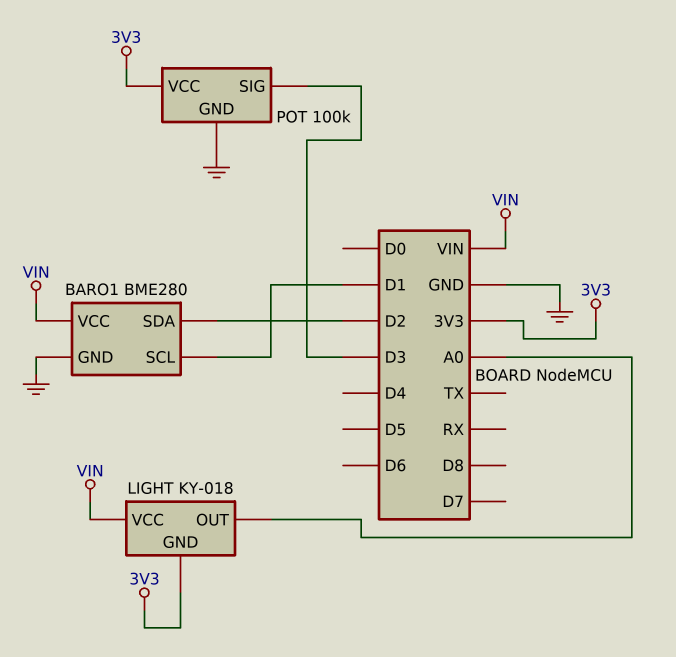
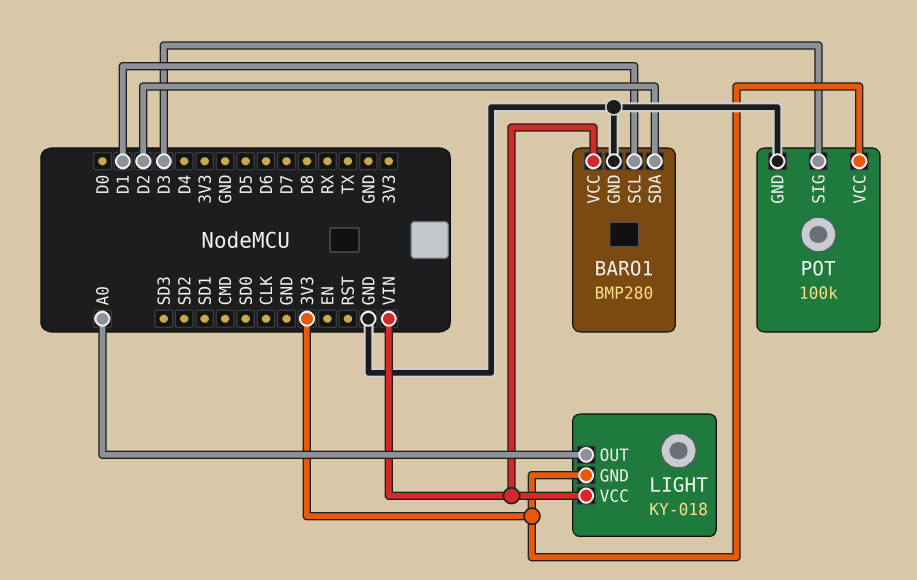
BARO1: BME280 -> BMP280

